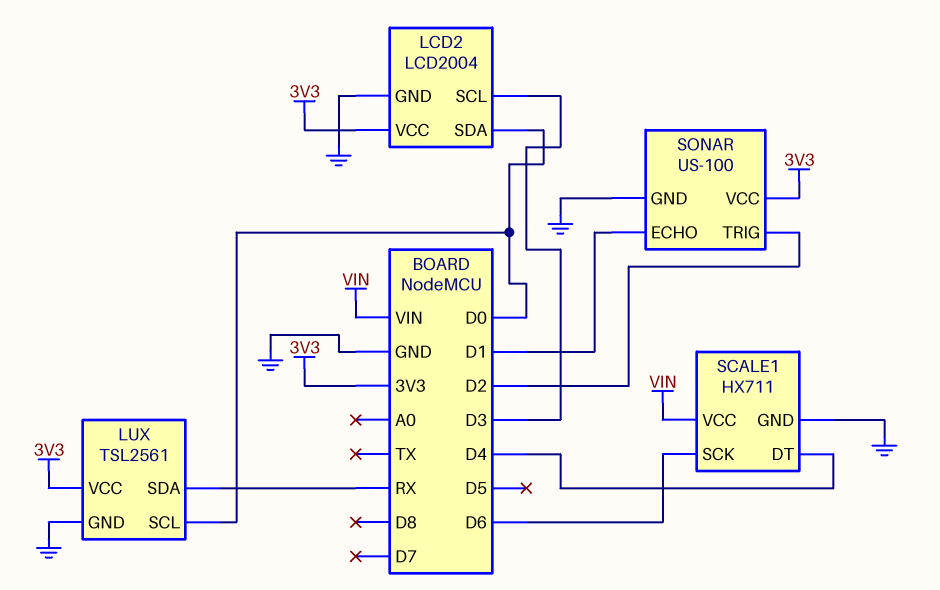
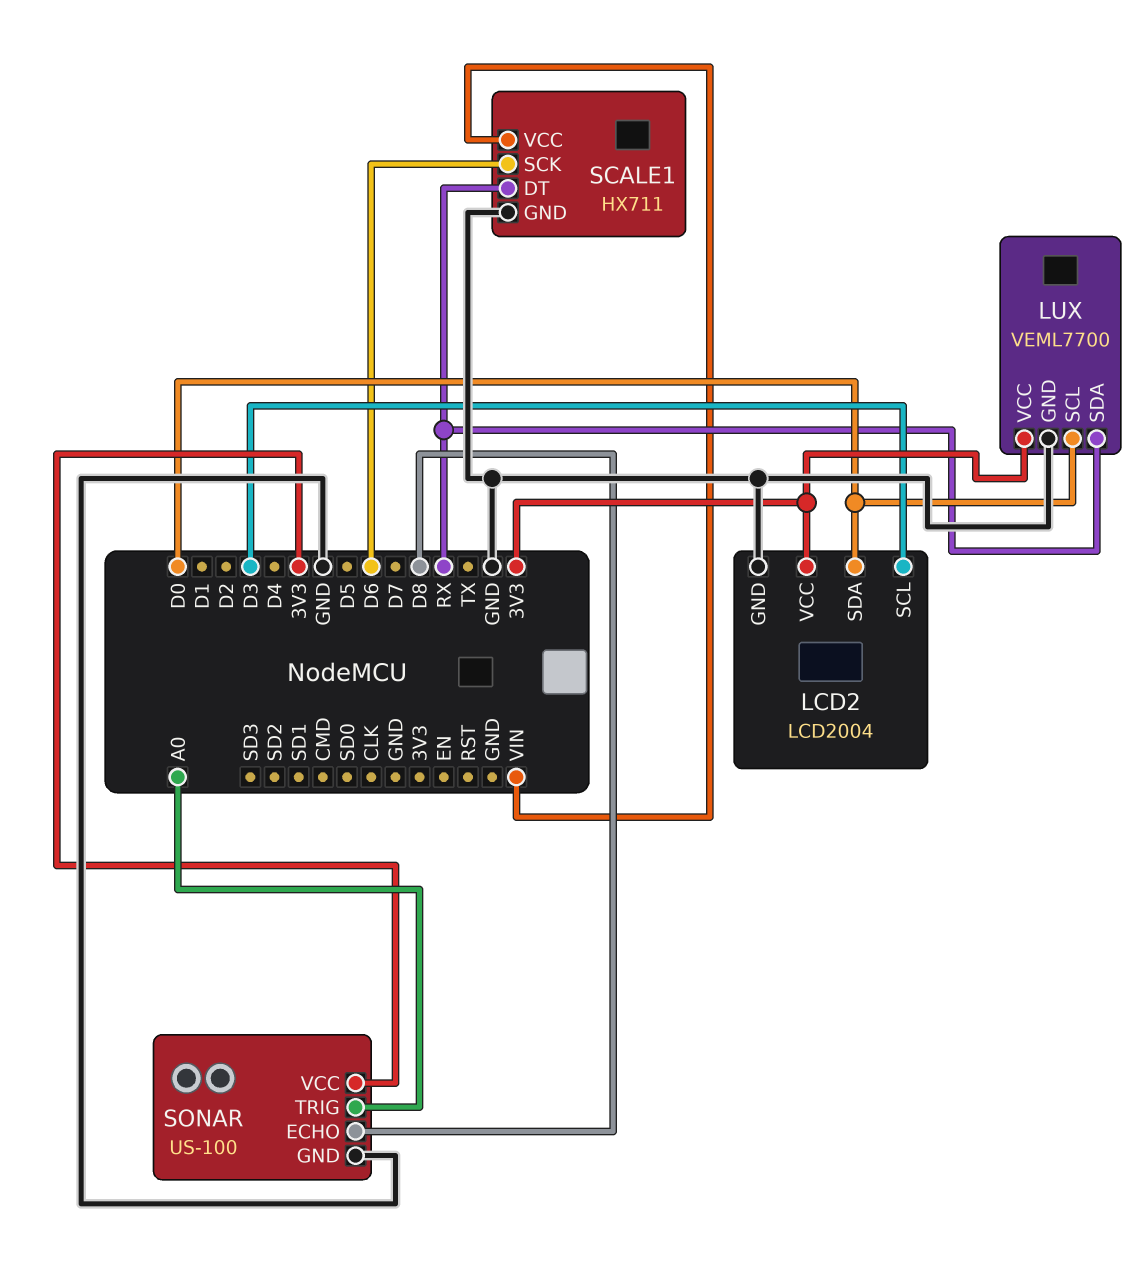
LUX: TSL2561 -> VEML7700
SCALE1 pin DT: D4 -> RX
SONAR pin ECHO: D1 -> D8
SONAR pin TRIG: D2 -> A0

